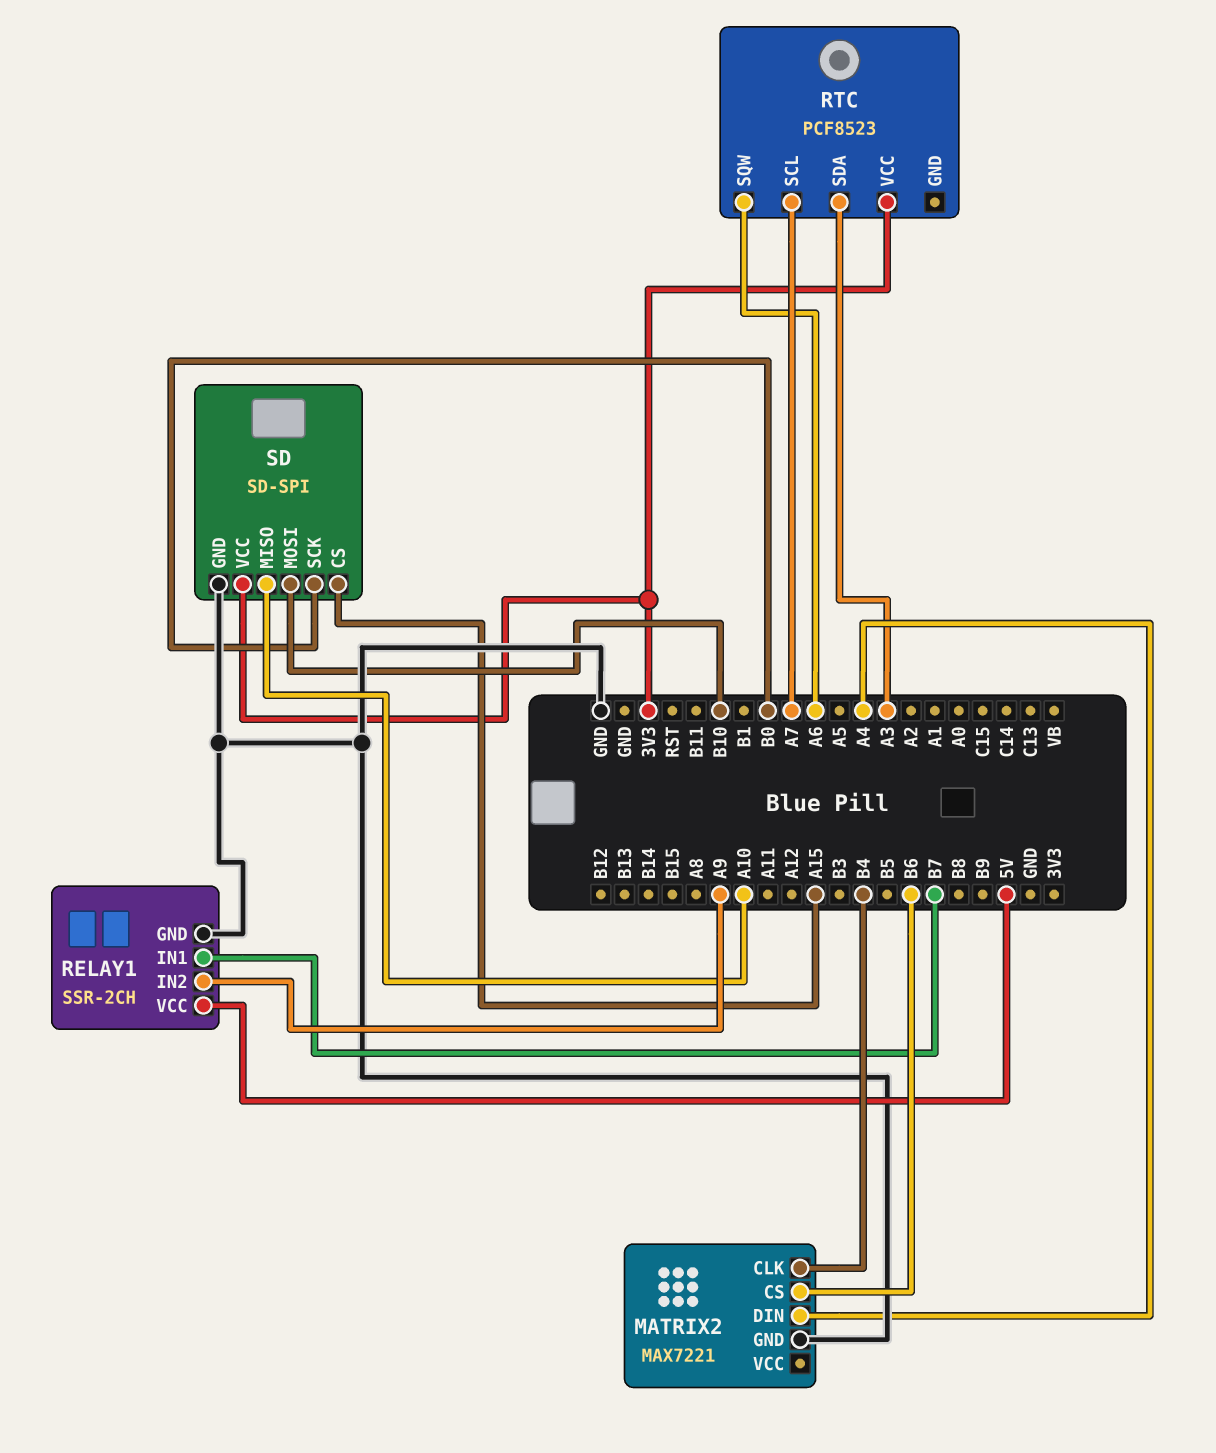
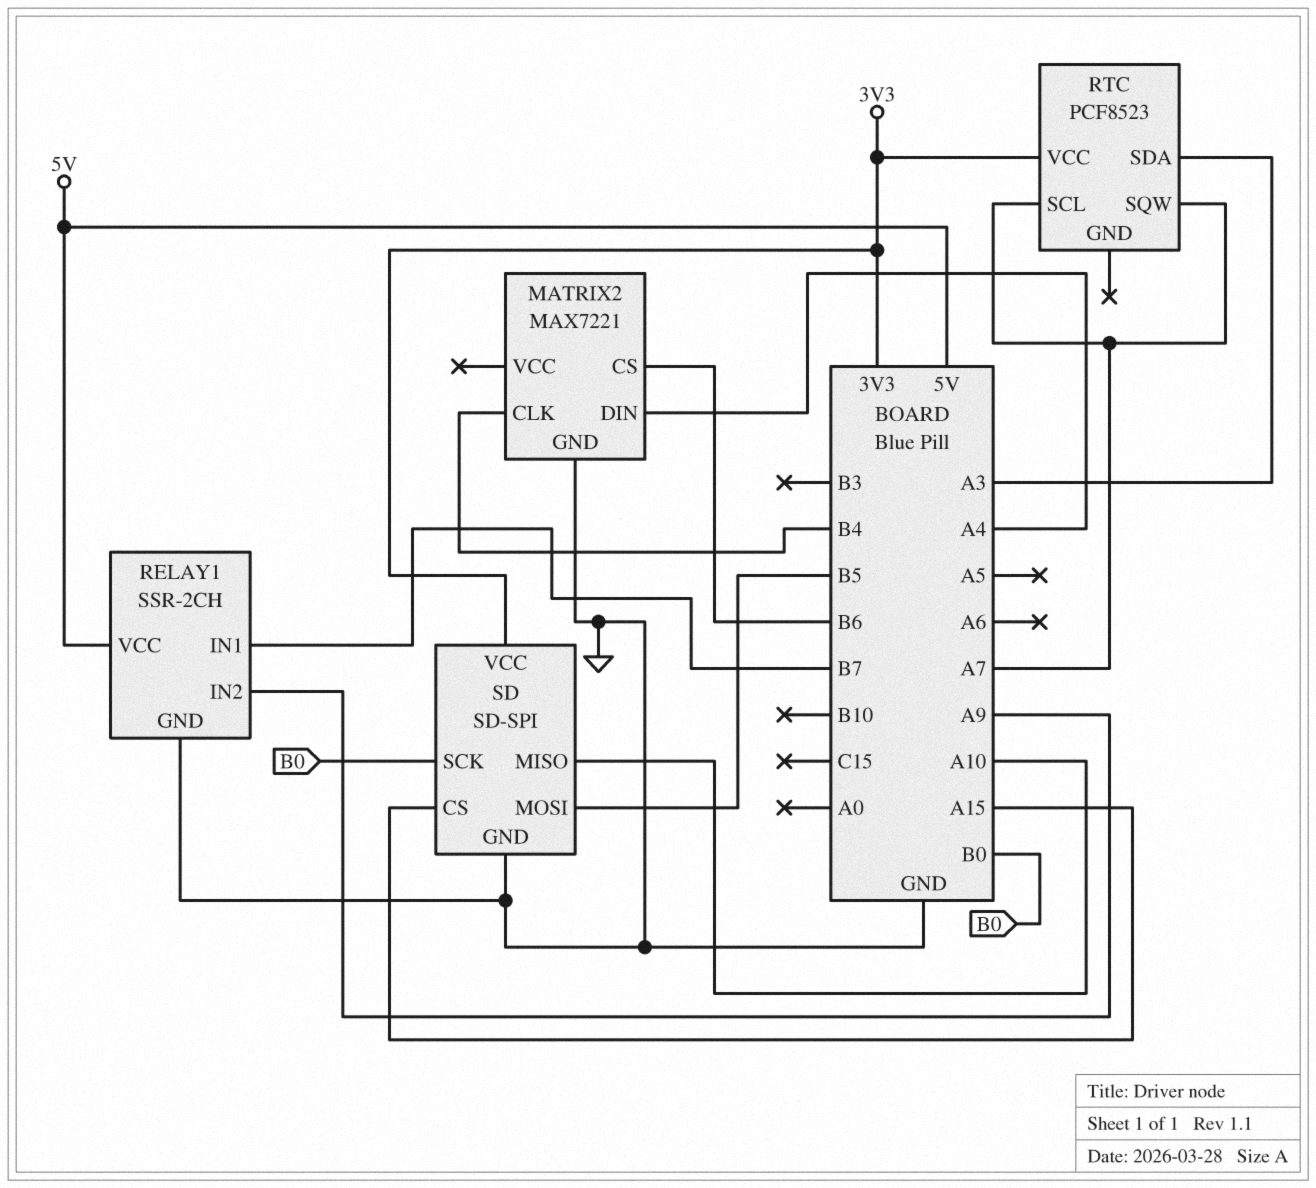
RTC pin SQW: A6 -> A7
SD pin MOSI: B10 -> B5

